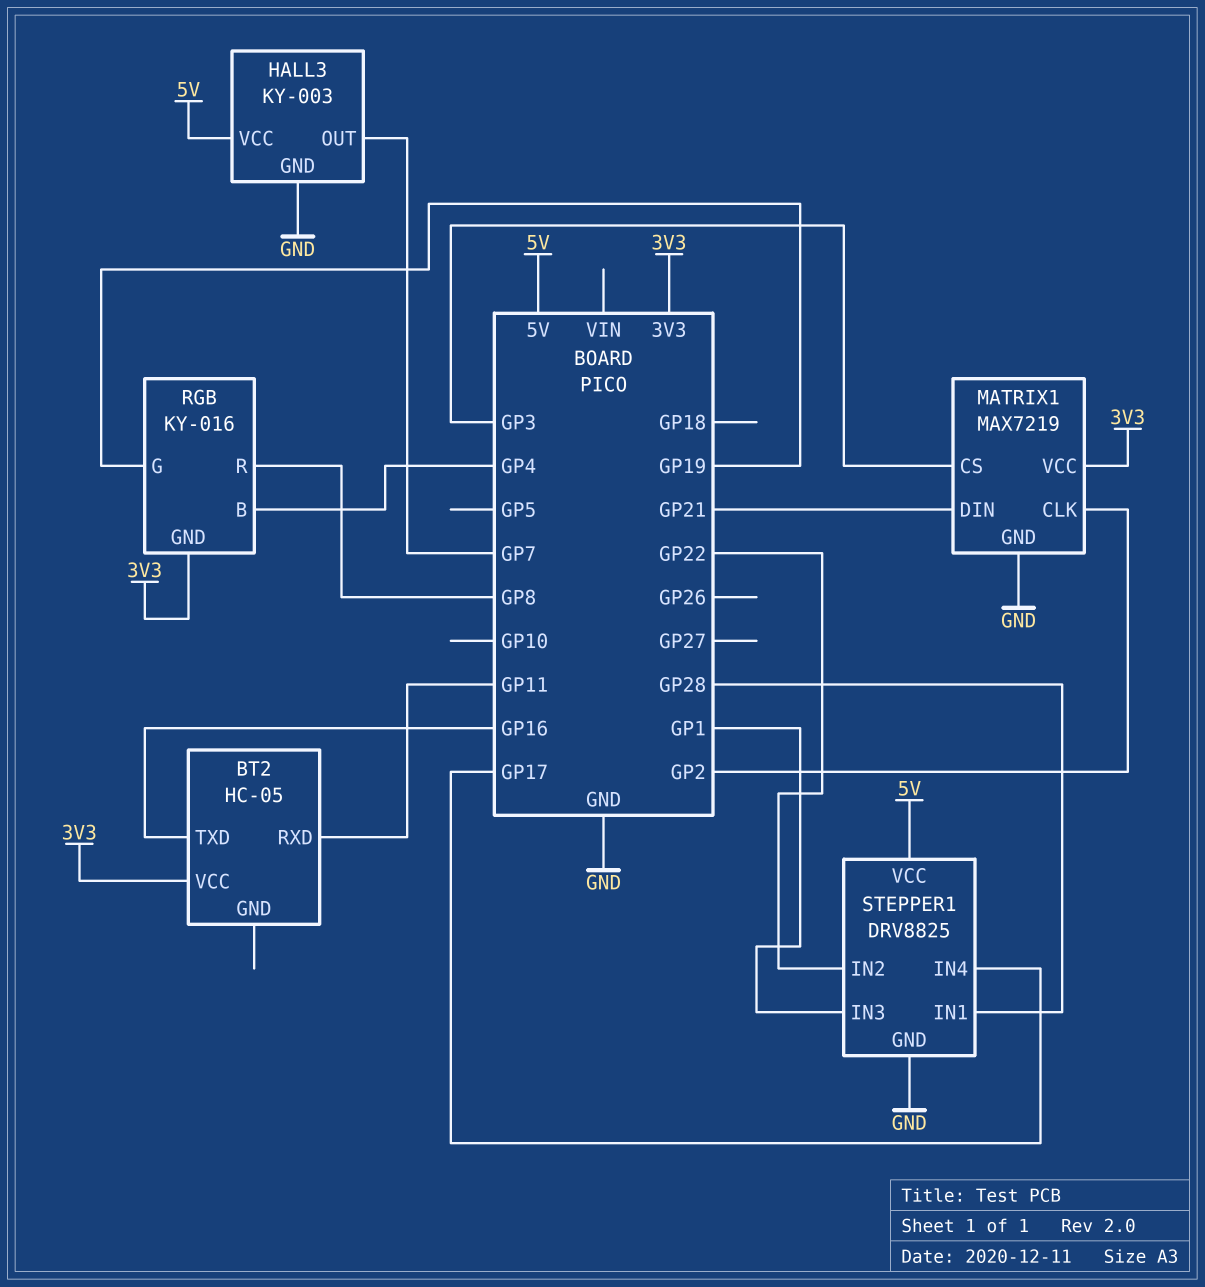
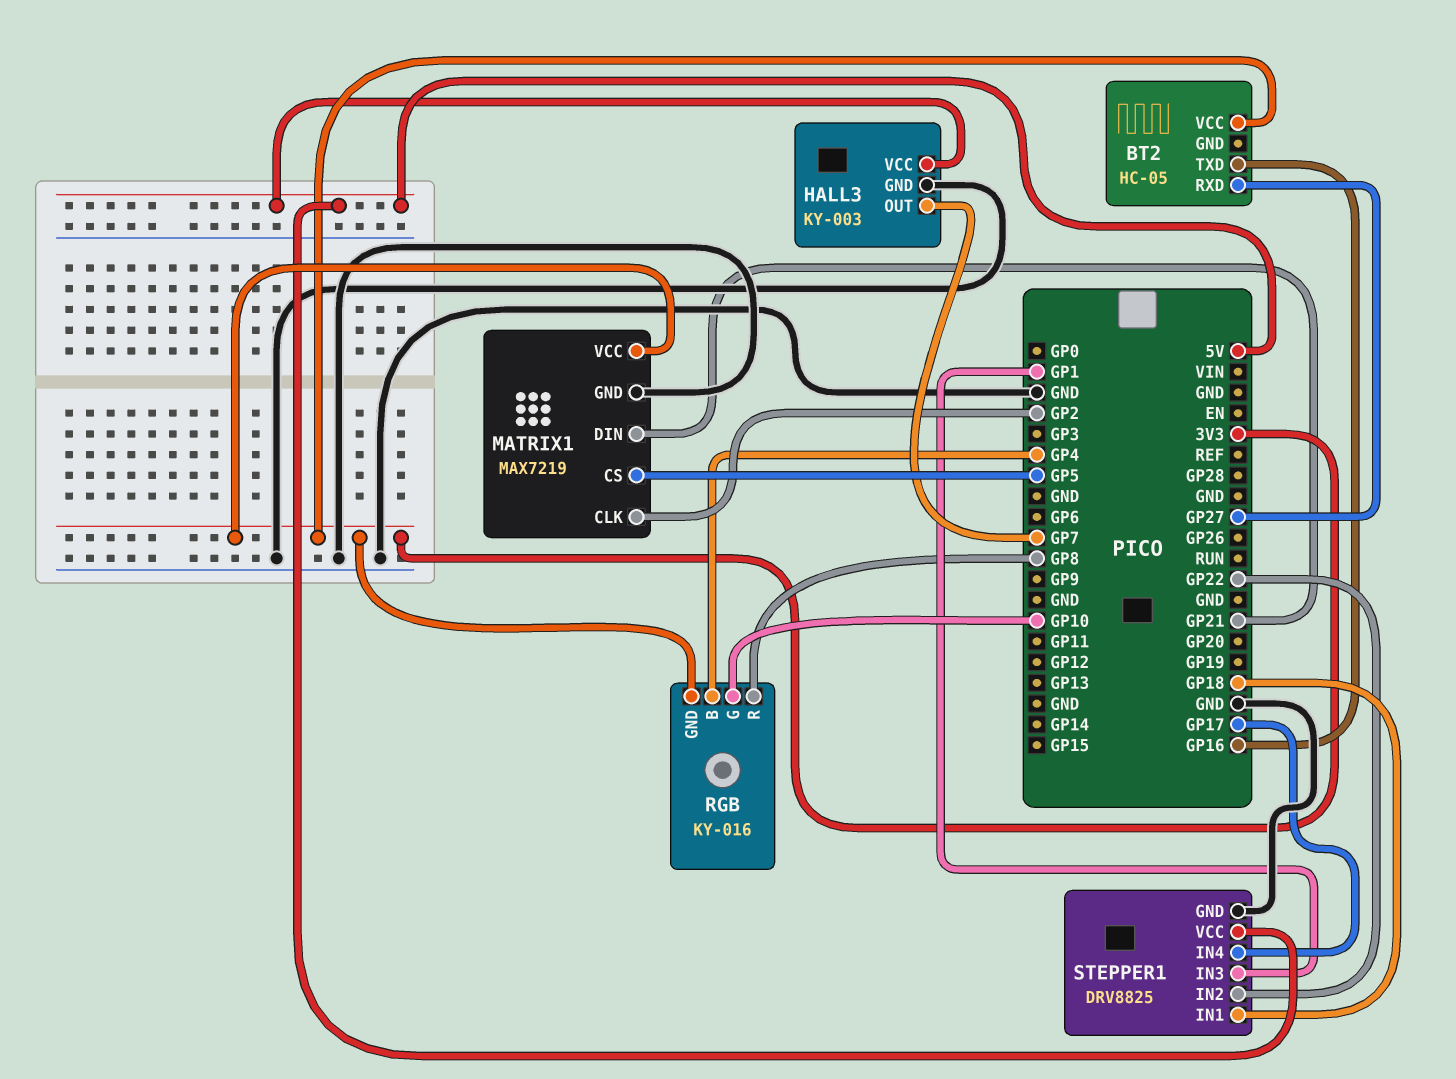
BT2 pin RXD: GP11 -> GP27
MATRIX1 pin CS: GP3 -> GP5
RGB pin G: GP19 -> GP10
STEPPER1 pin IN1: GP28 -> GP18

